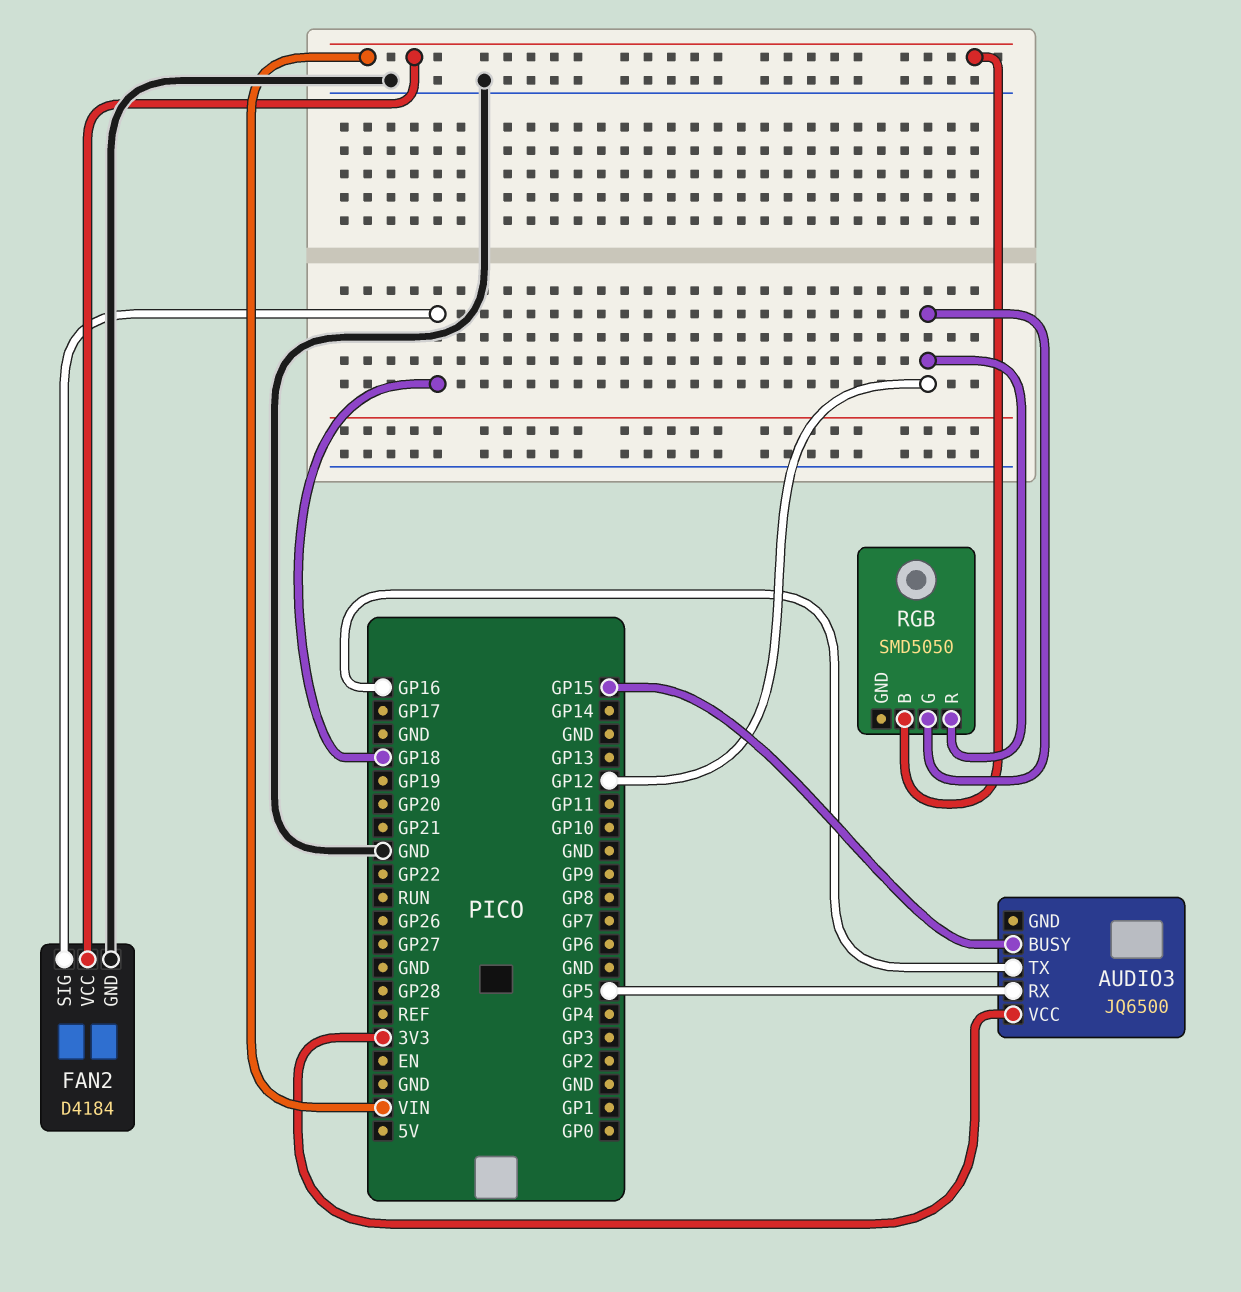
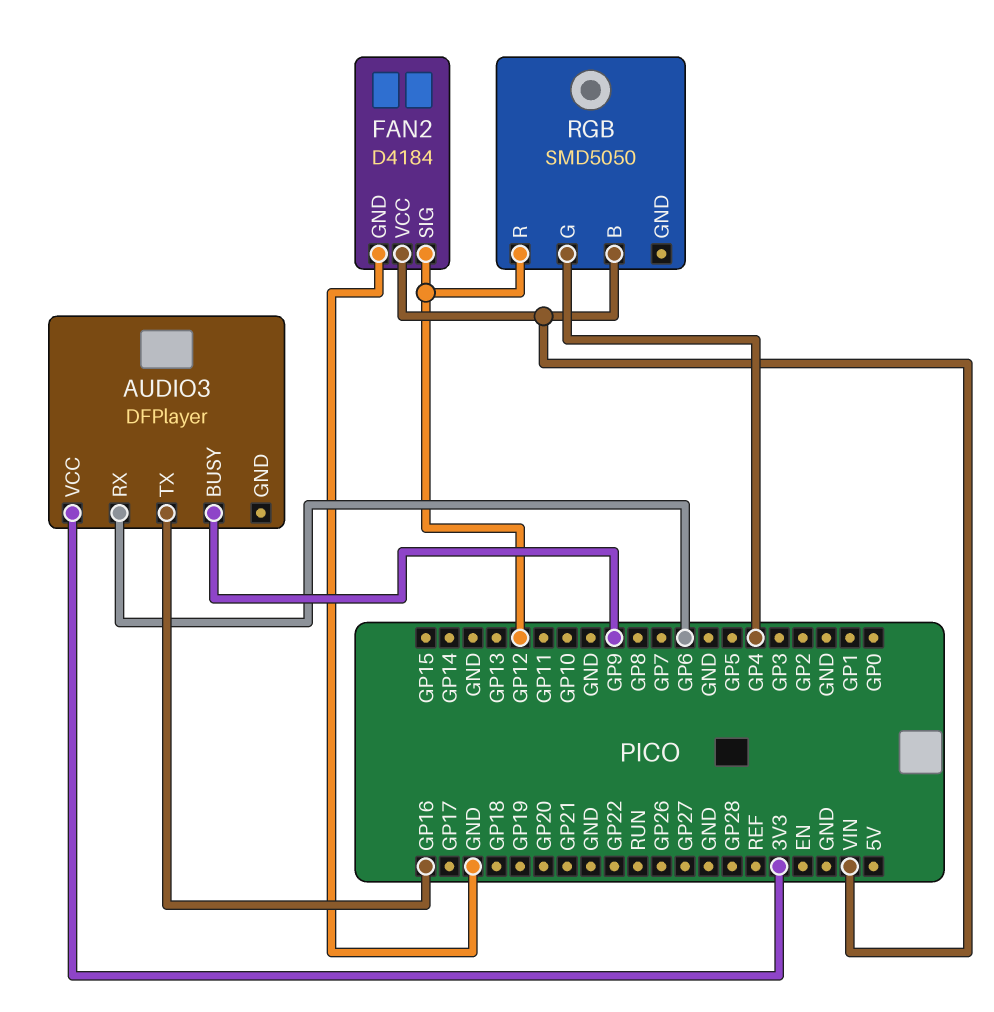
AUDIO3: JQ6500 -> DFPlayer
AUDIO3 pin BUSY: GP15 -> GP9
AUDIO3 pin RX: GP5 -> GP6
FAN2 pin SIG: GP18 -> GP12
RGB pin G: GP12 -> GP4

